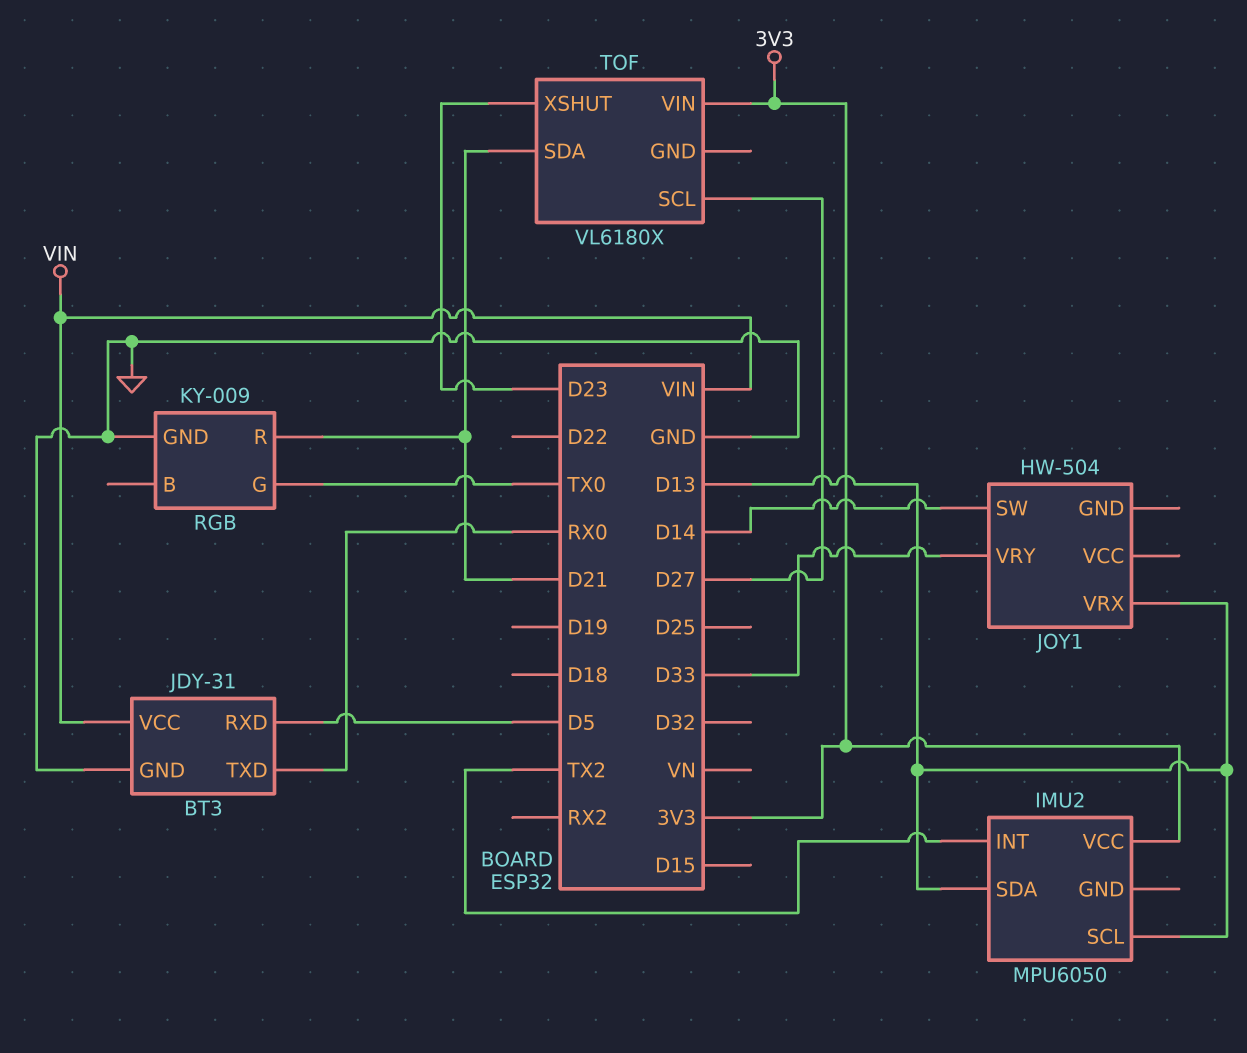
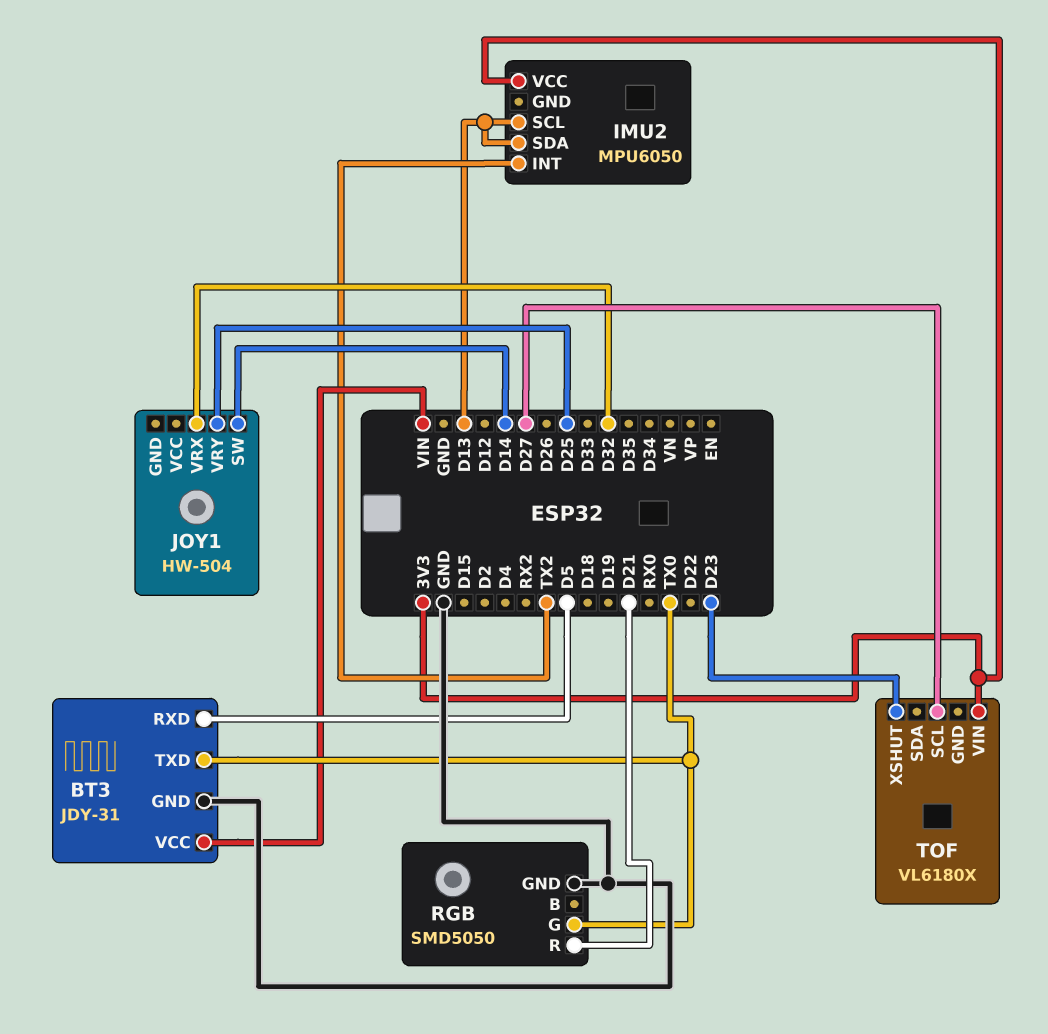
BT3 pin TXD: RX0 -> TX0
JOY1 pin VRX: D13 -> D32
JOY1 pin VRY: D33 -> D25
RGB: KY-009 -> SMD5050
TOF pin SDA: D21 -> none

